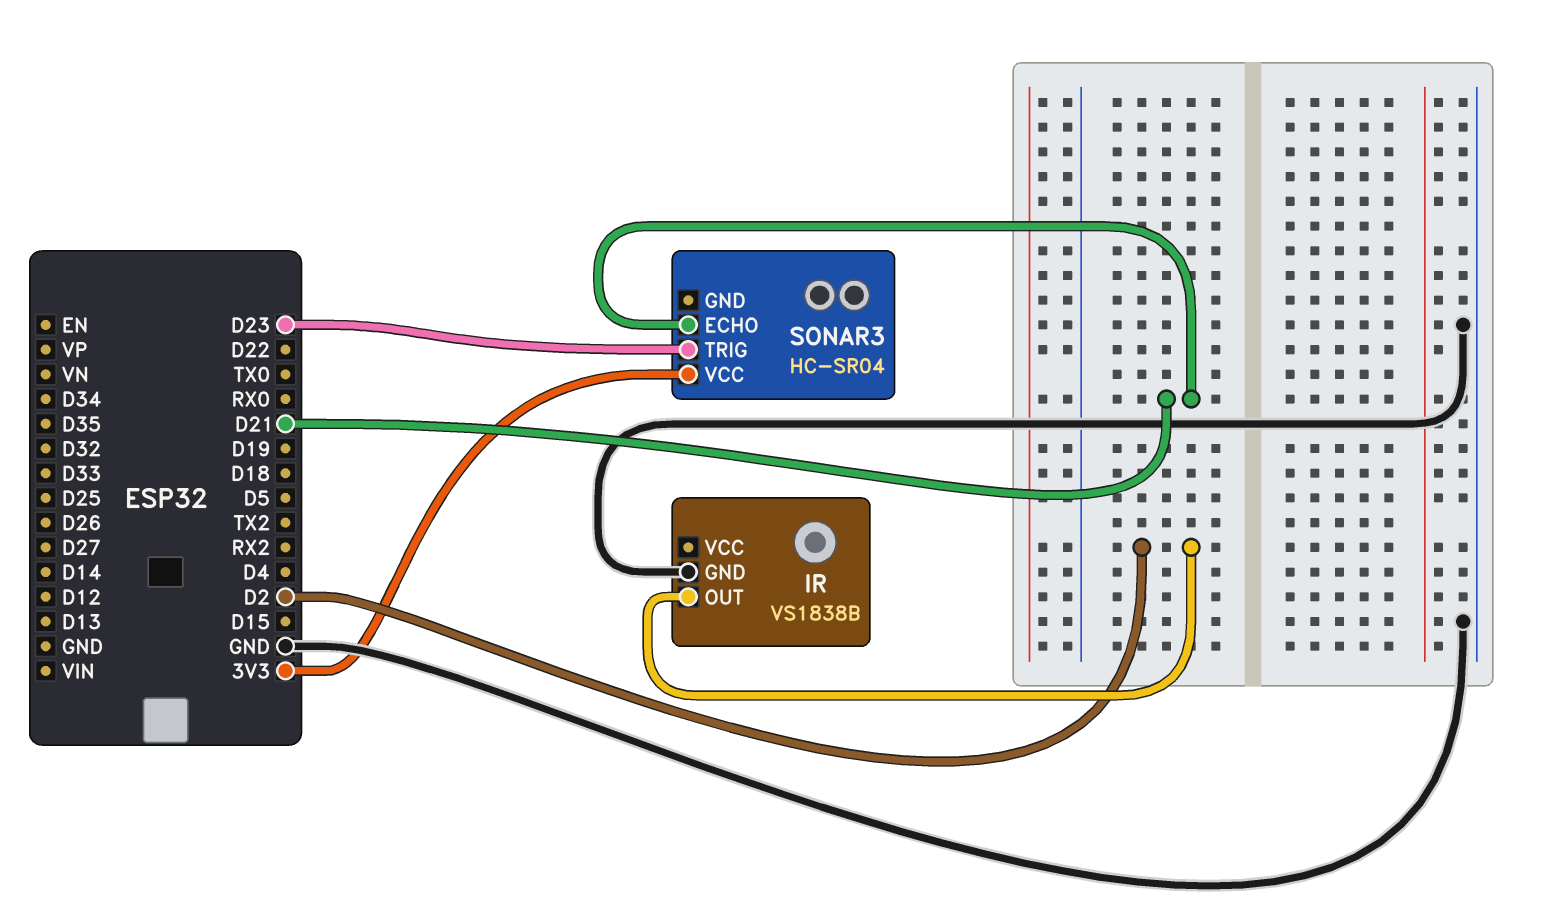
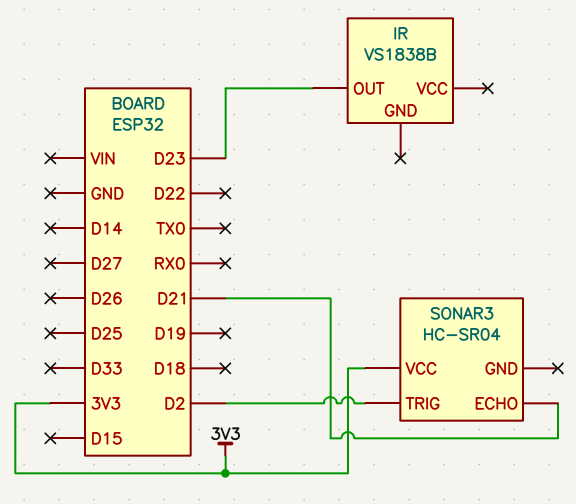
IR pin GND: GND -> none
IR pin OUT: D2 -> D23
SONAR3 pin TRIG: D23 -> D2

